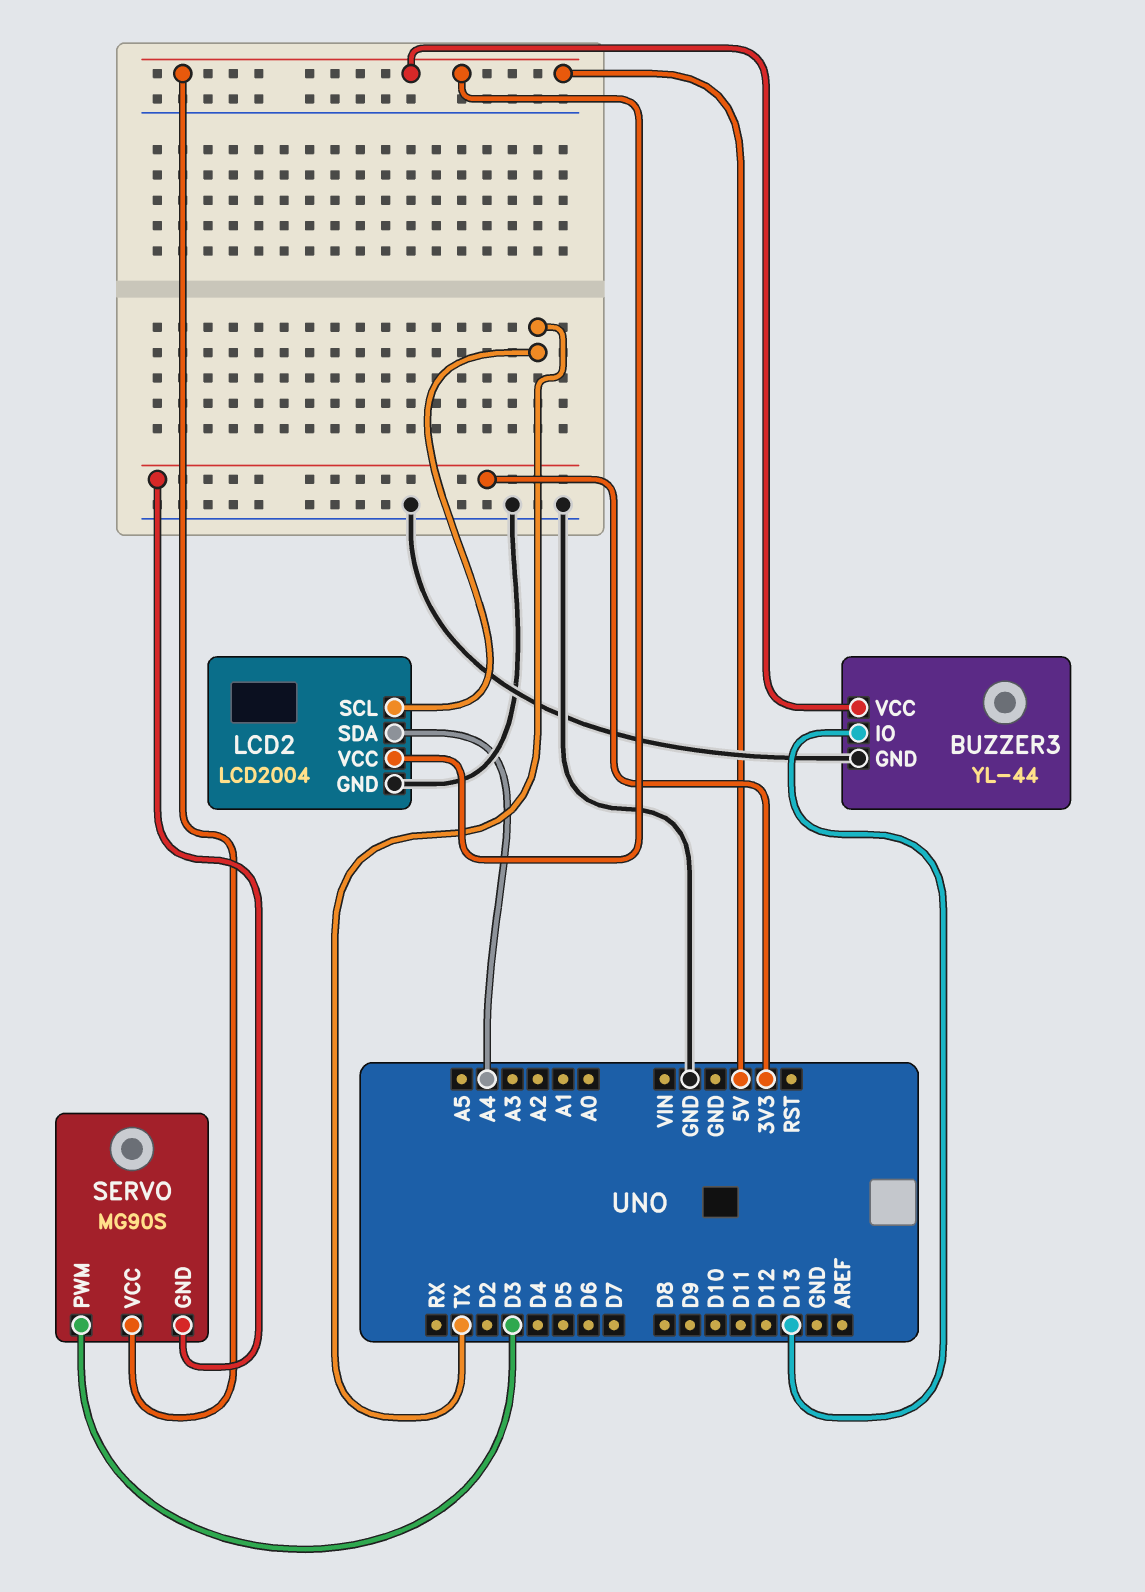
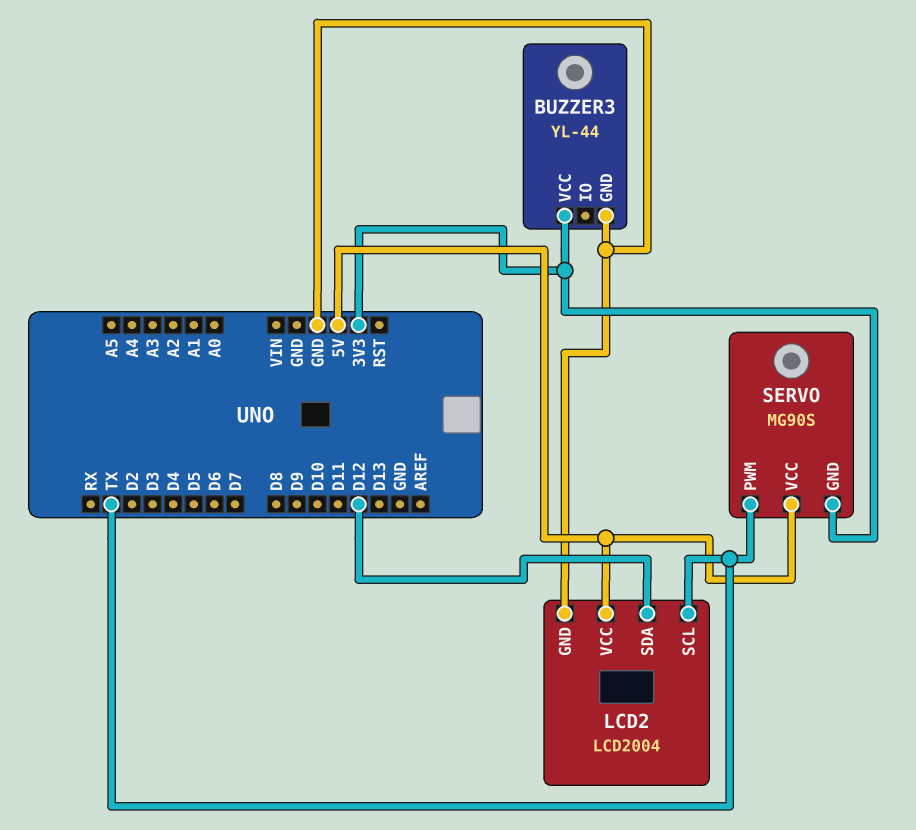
BUZZER3 pin IO: D13 -> none
BUZZER3 pin VCC: 5V -> 3V3
LCD2 pin SDA: A4 -> D12
SERVO pin PWM: D3 -> TX

